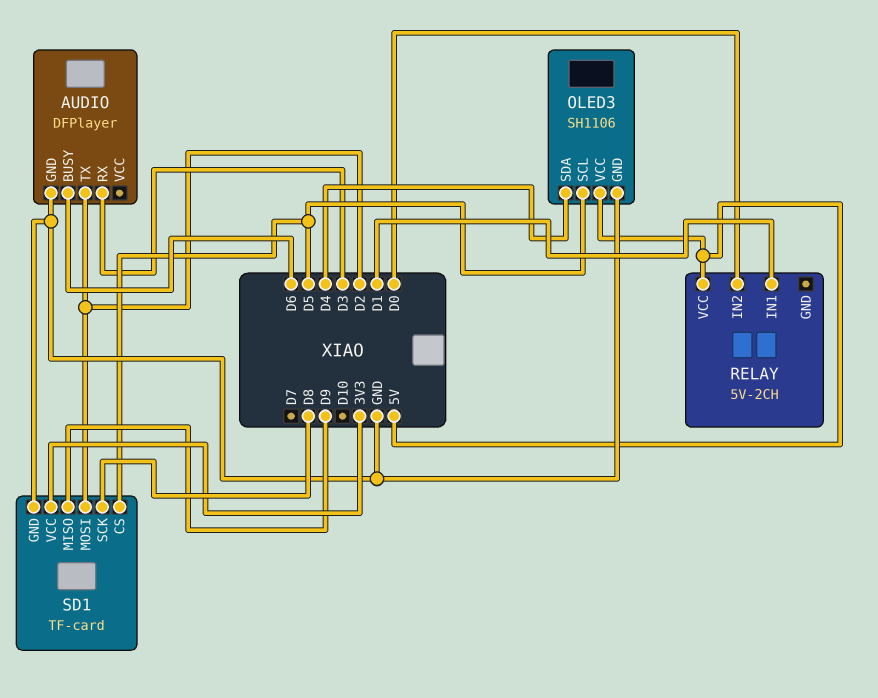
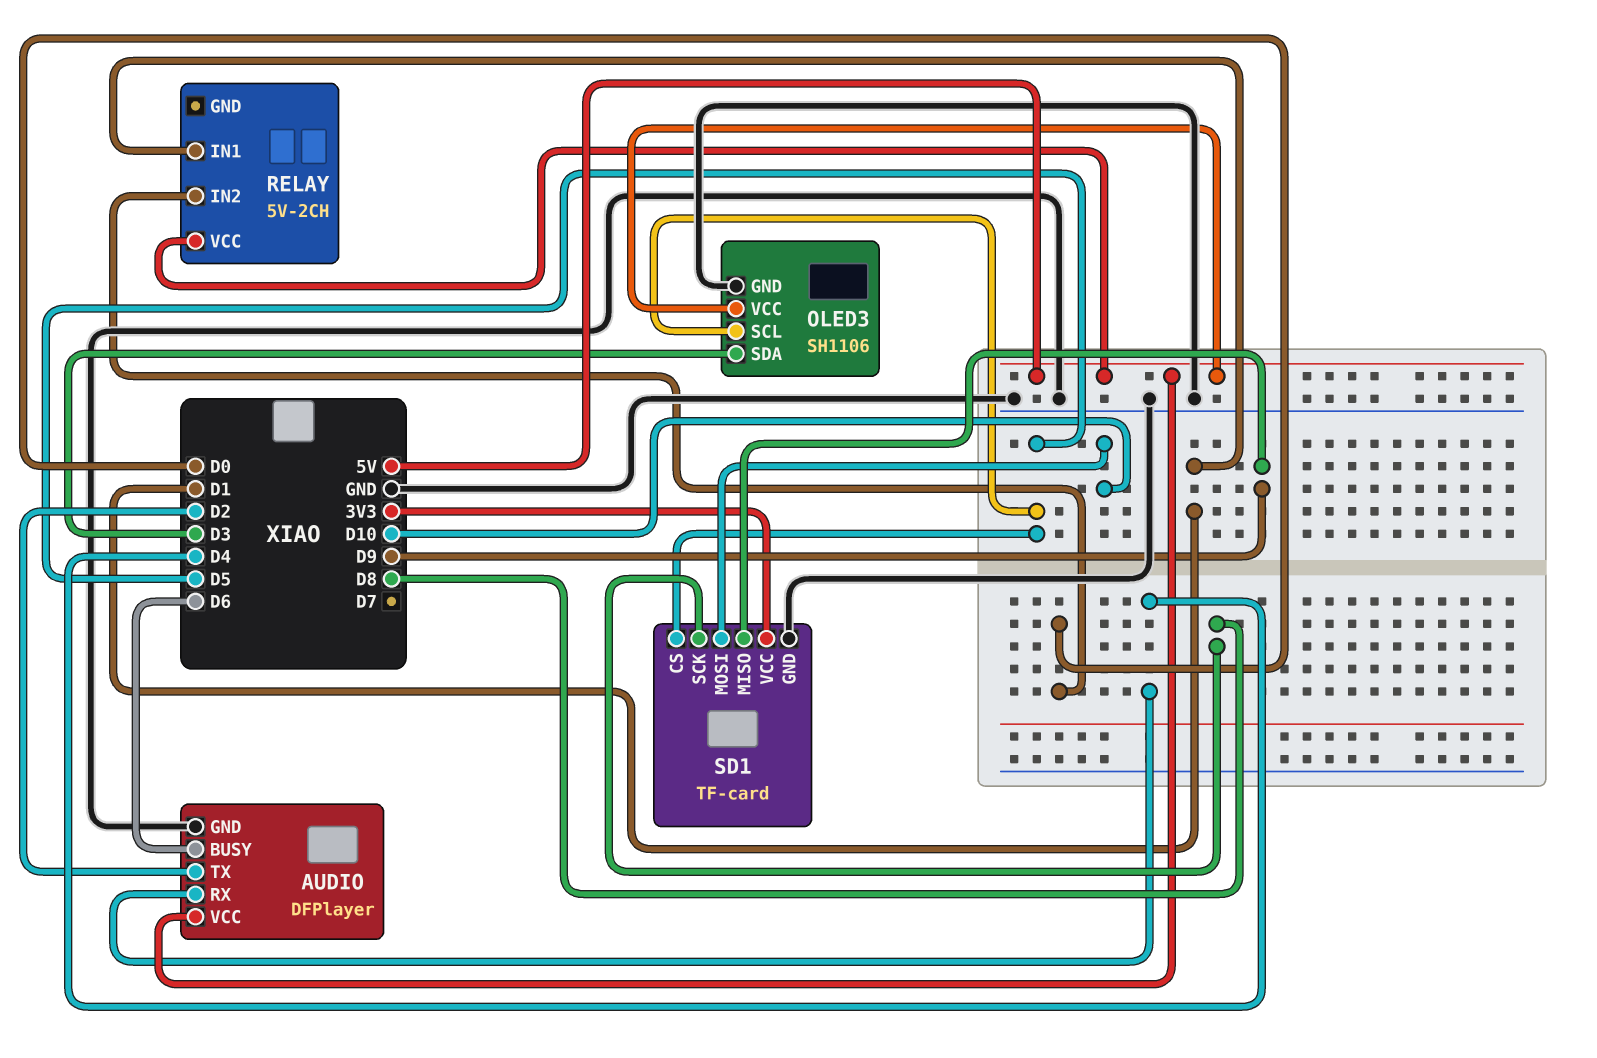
AUDIO pin RX: D3 -> D4
AUDIO pin VCC: none -> 5V
OLED3 pin SDA: D4 -> D3
SD1 pin MOSI: D2 -> D10

